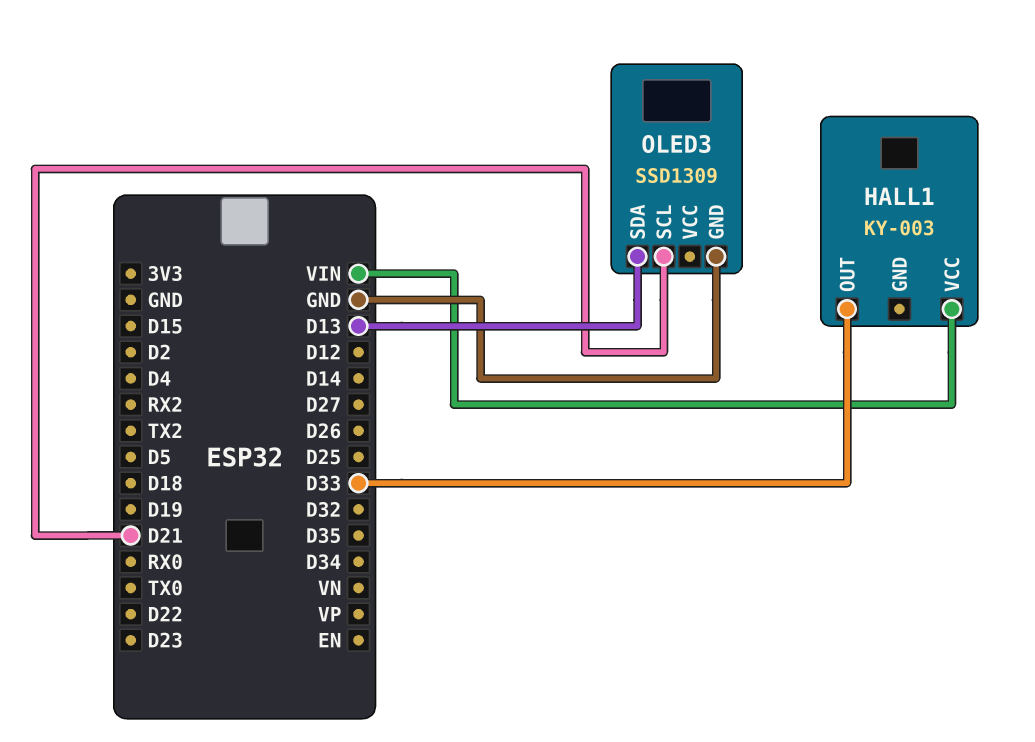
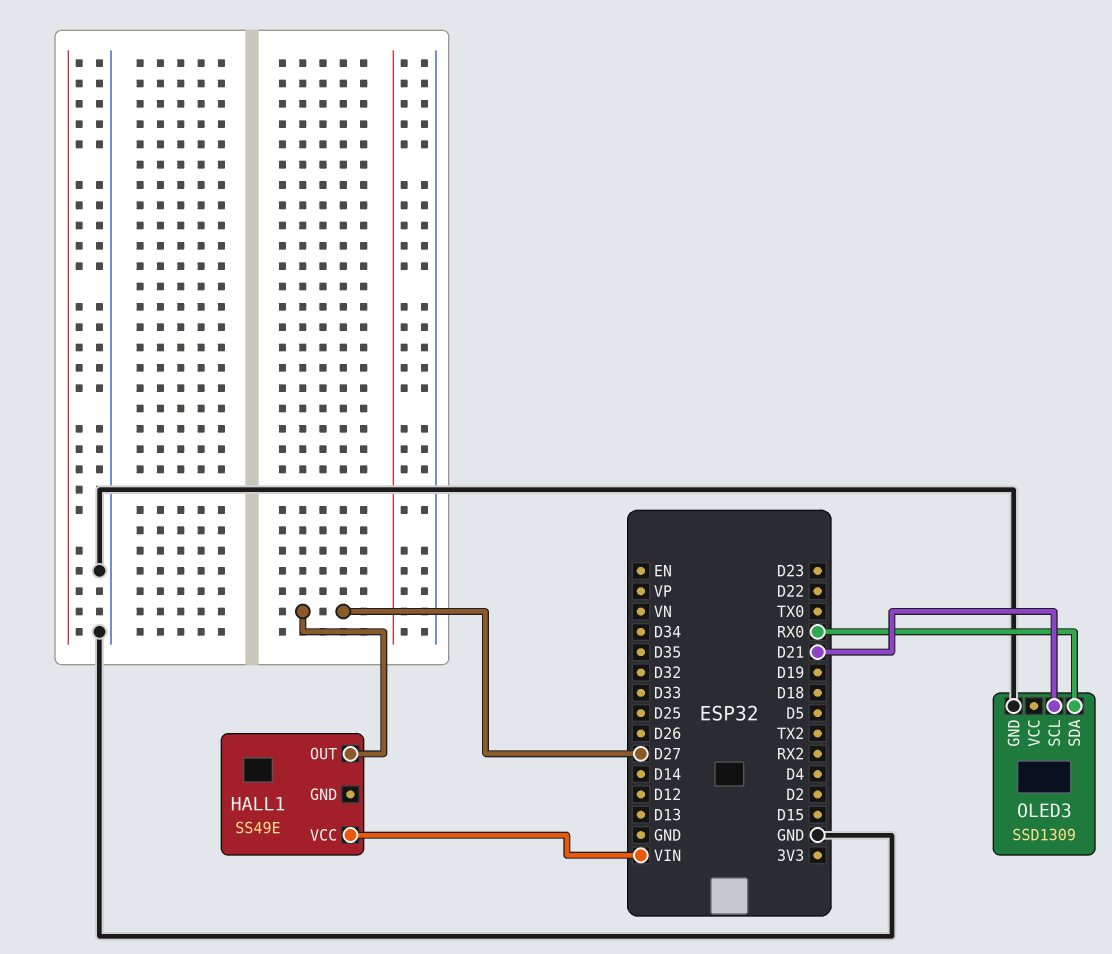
HALL1: KY-003 -> SS49E
HALL1 pin OUT: D33 -> D27
OLED3 pin SDA: D13 -> RX0

